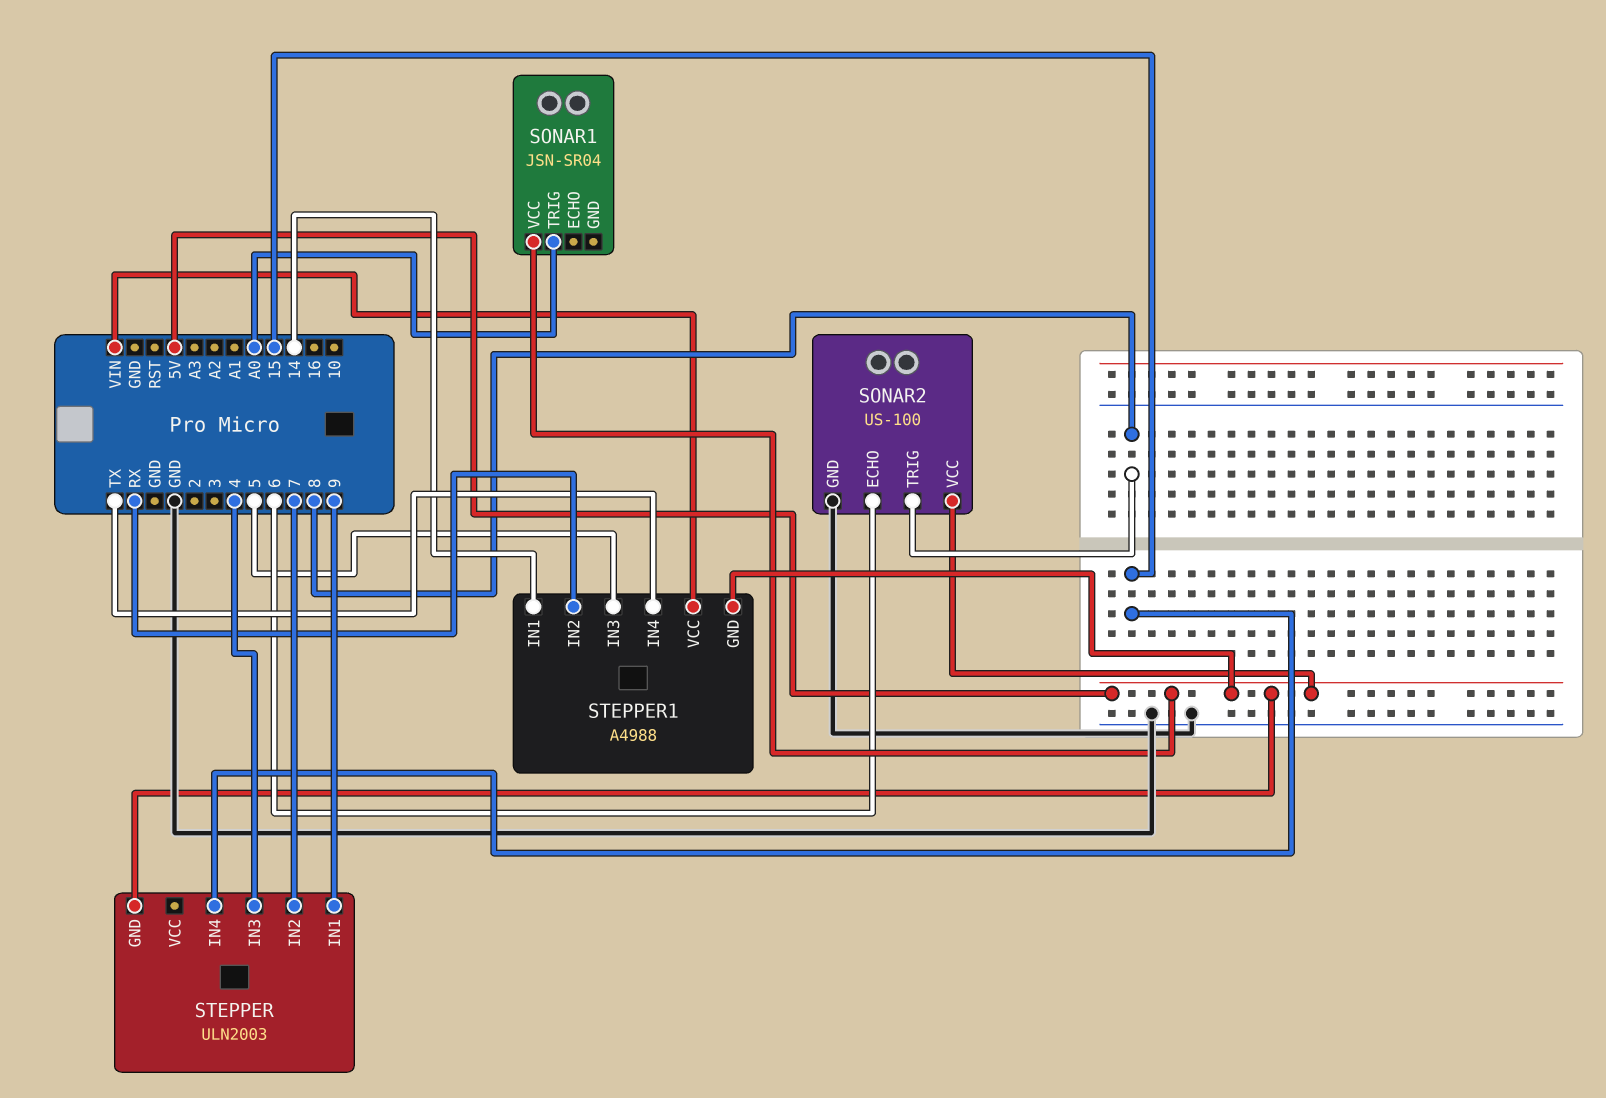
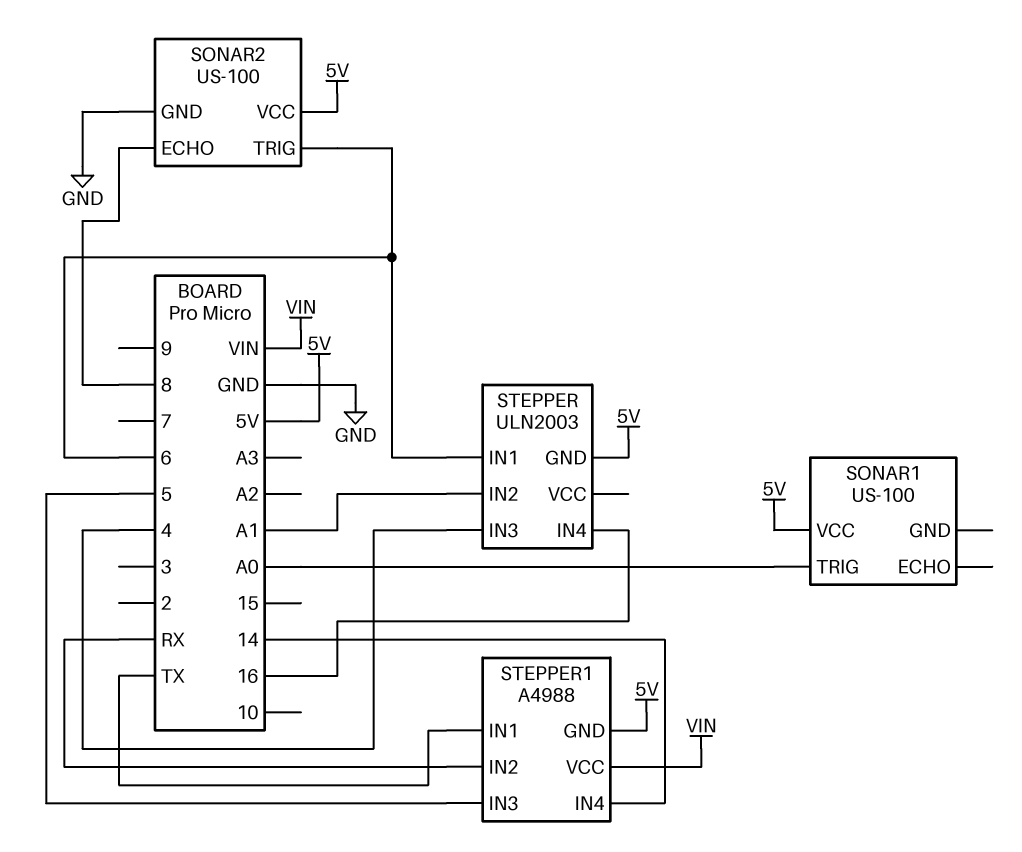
SONAR1: JSN-SR04 -> US-100
SONAR2 pin ECHO: 6 -> 8
SONAR2 pin TRIG: 8 -> 6
STEPPER pin IN1: 9 -> 6
STEPPER pin IN2: 7 -> A1
STEPPER pin IN4: 15 -> 16
STEPPER1 pin IN1: 14 -> TX
STEPPER1 pin IN4: TX -> 14

